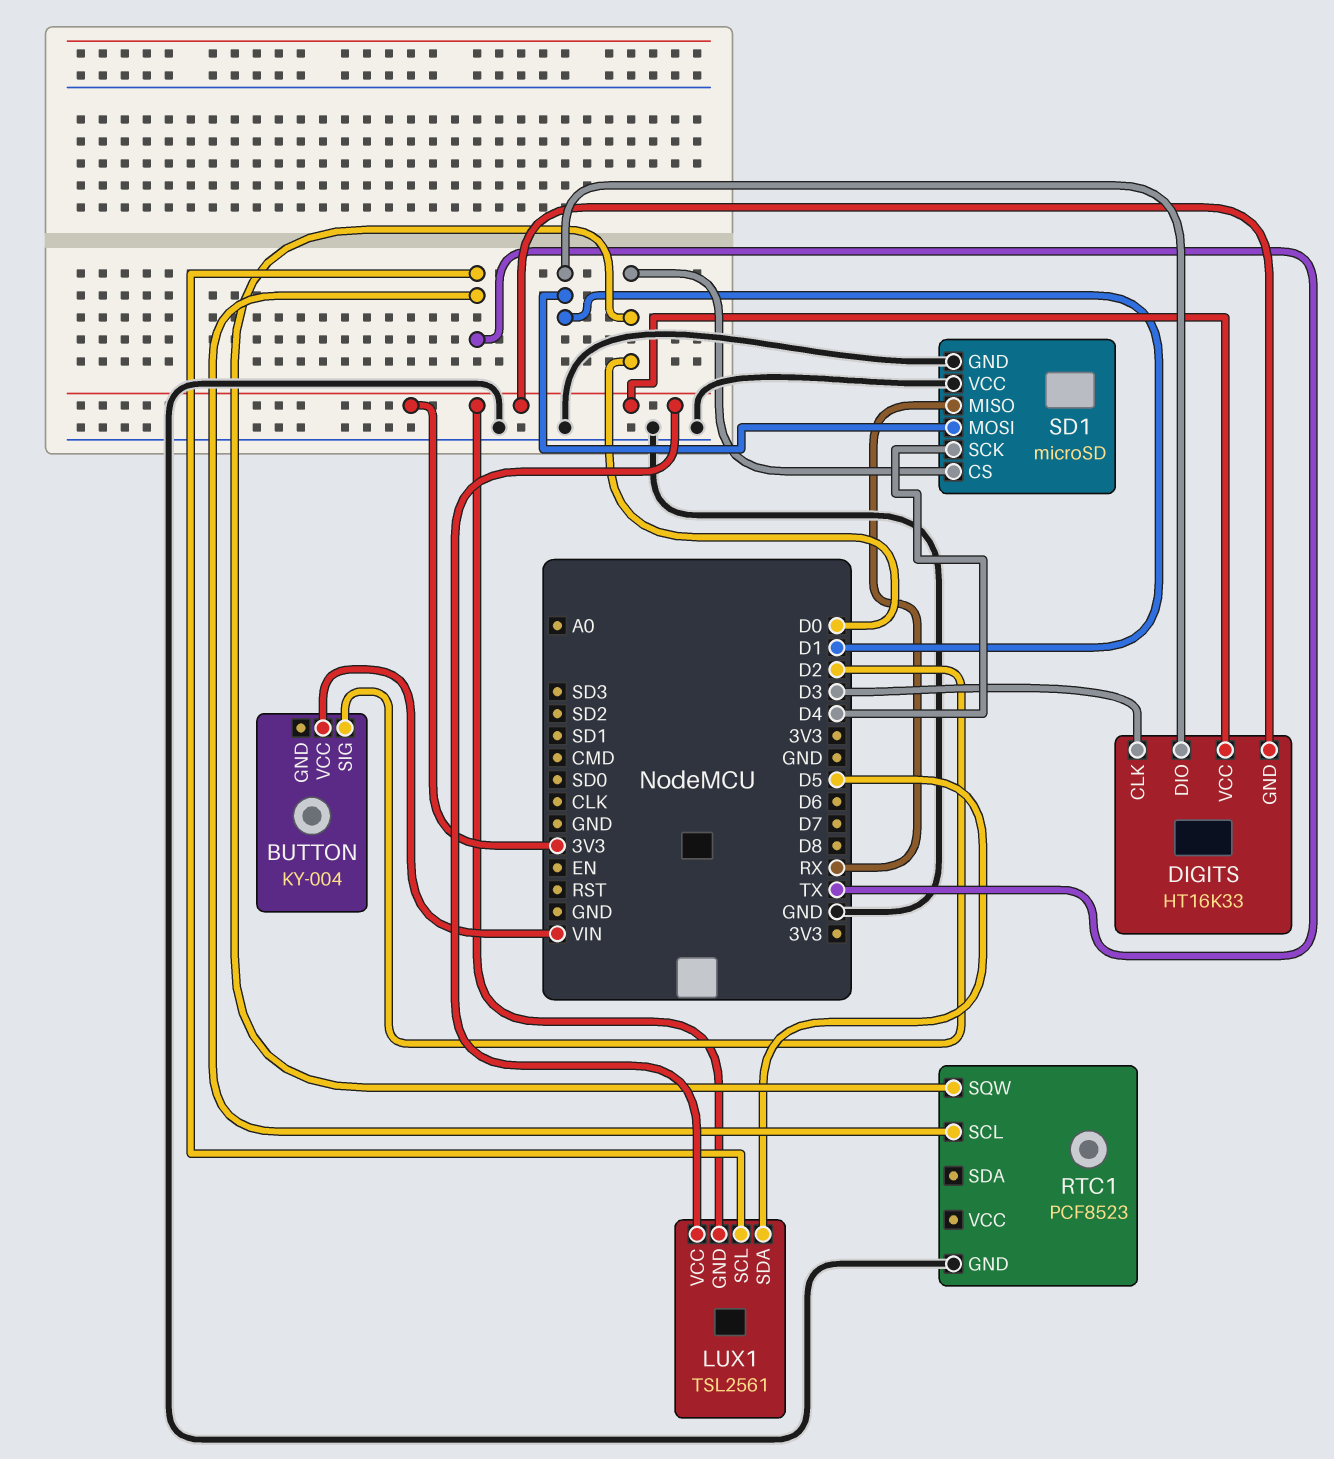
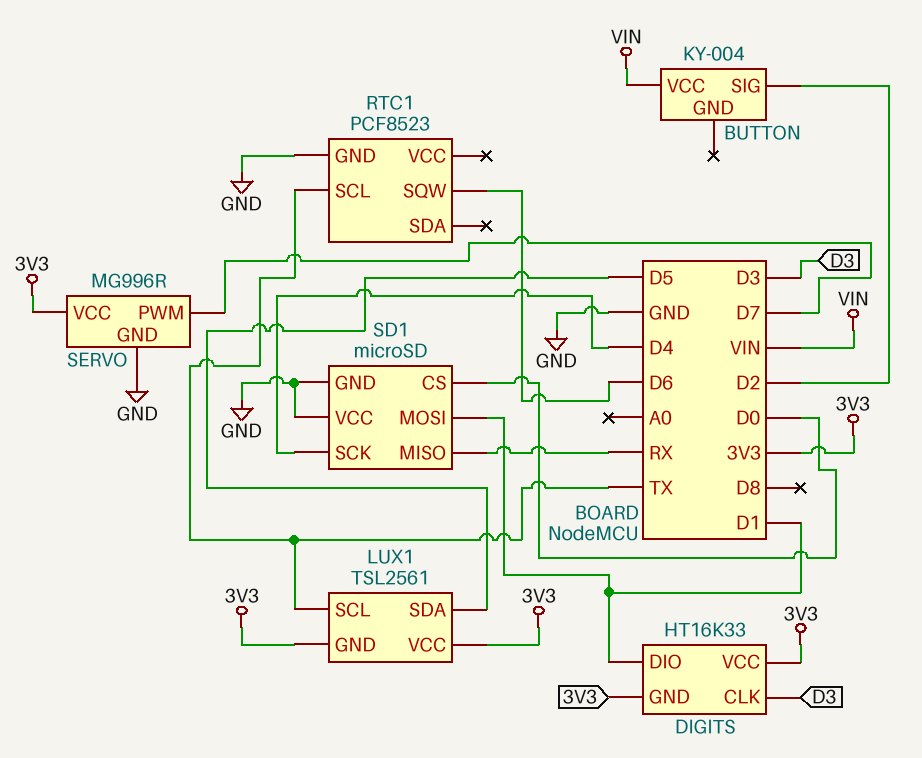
RTC1 pin SQW: D0 -> D6
SERVO: none -> MG996R
SERVO pin GND: none -> GND
SERVO pin PWM: none -> D7
SERVO pin VCC: none -> 3V3

